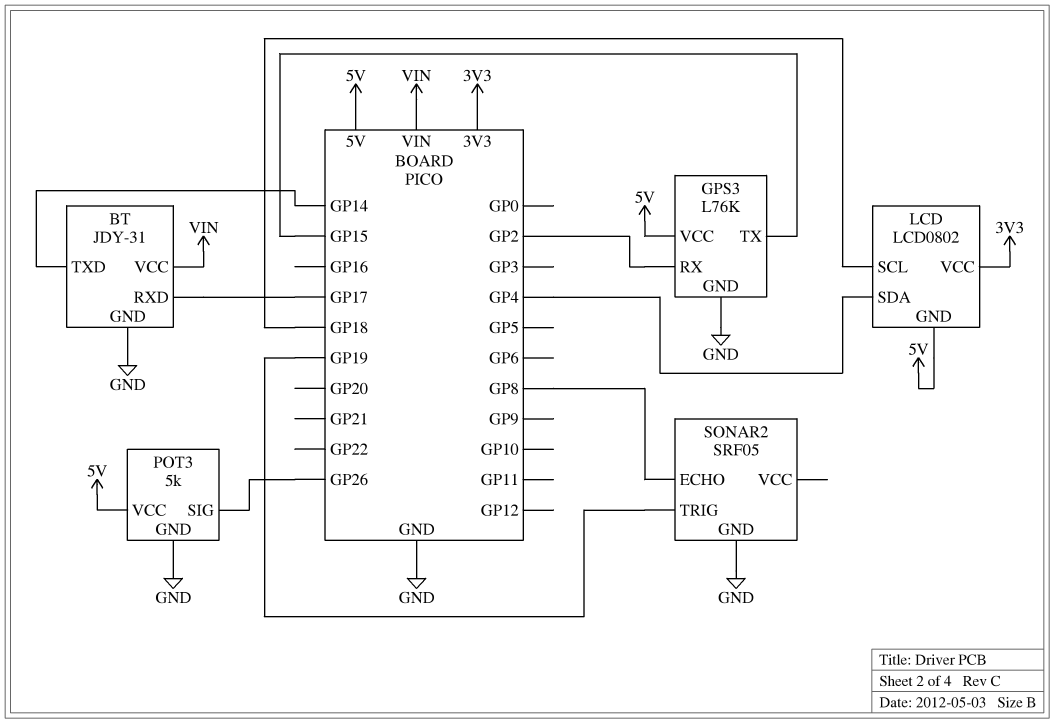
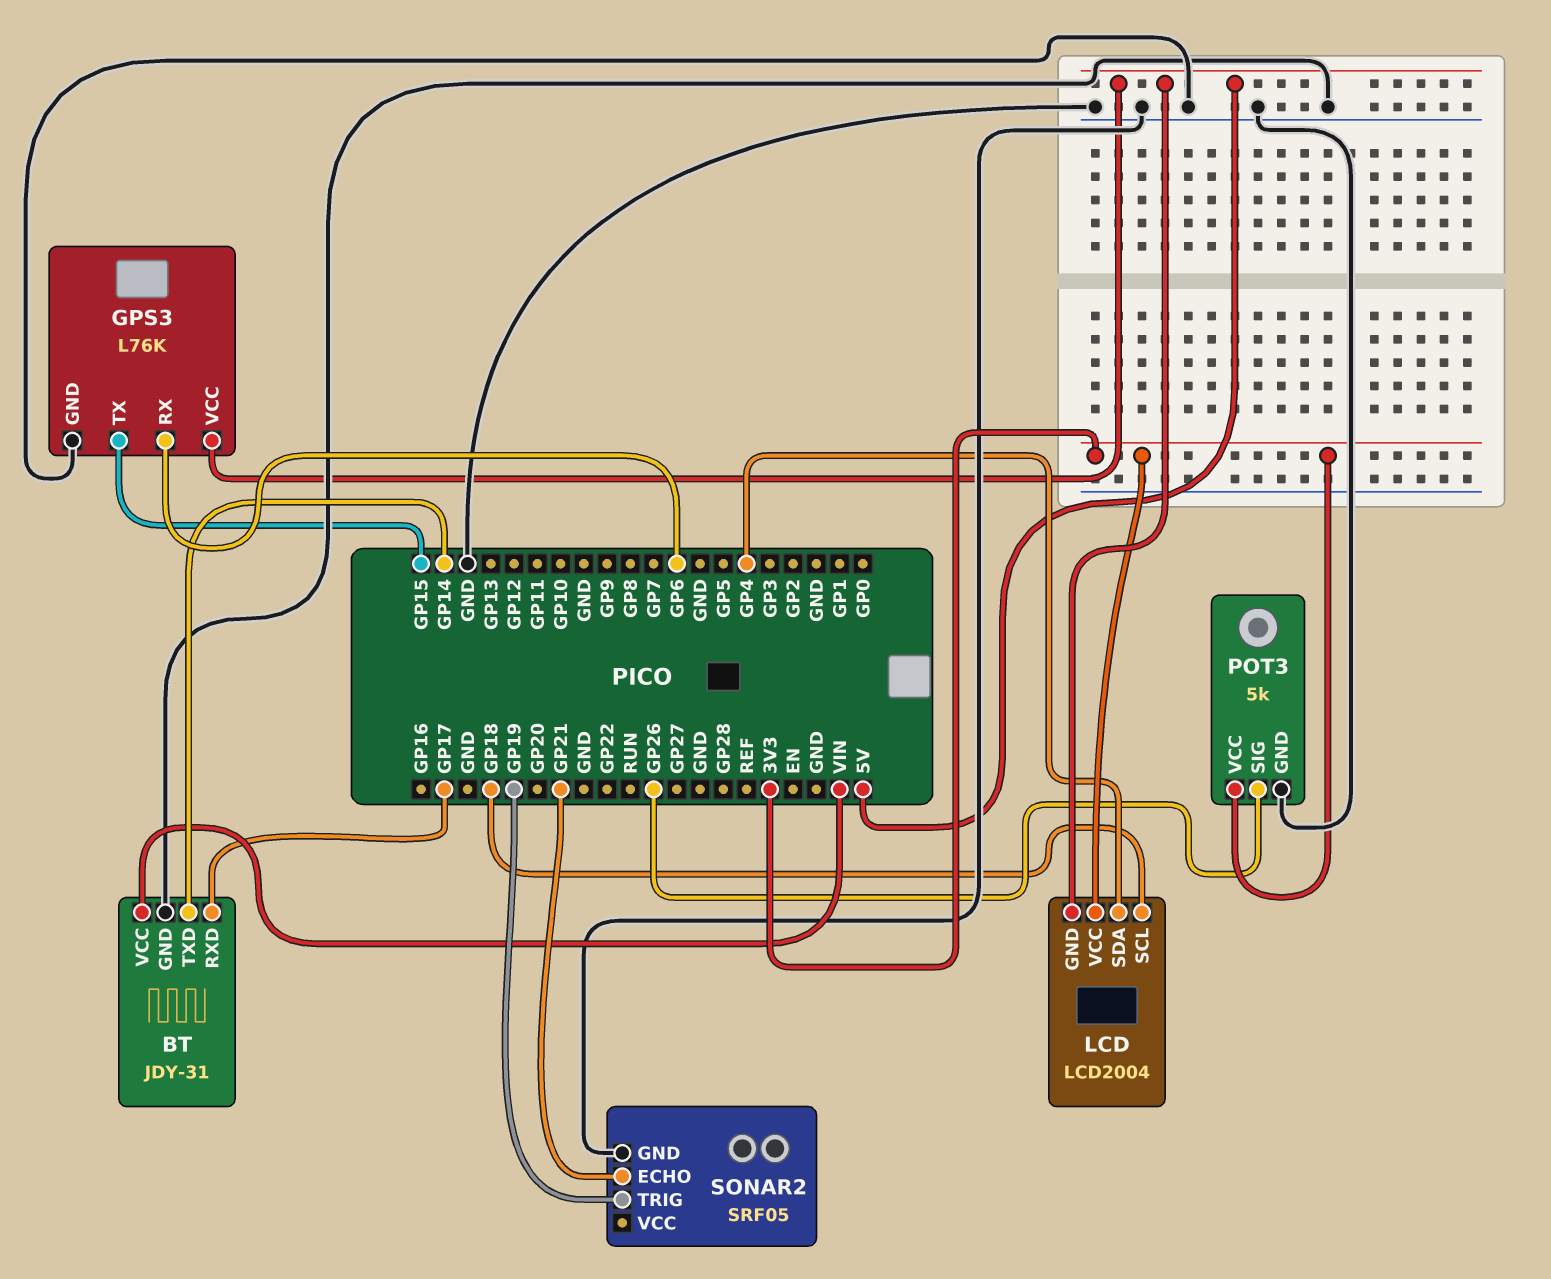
GPS3 pin RX: GP2 -> GP6
LCD: LCD0802 -> LCD2004
POT3 pin VCC: 5V -> 3V3
SONAR2 pin ECHO: GP8 -> GP21

